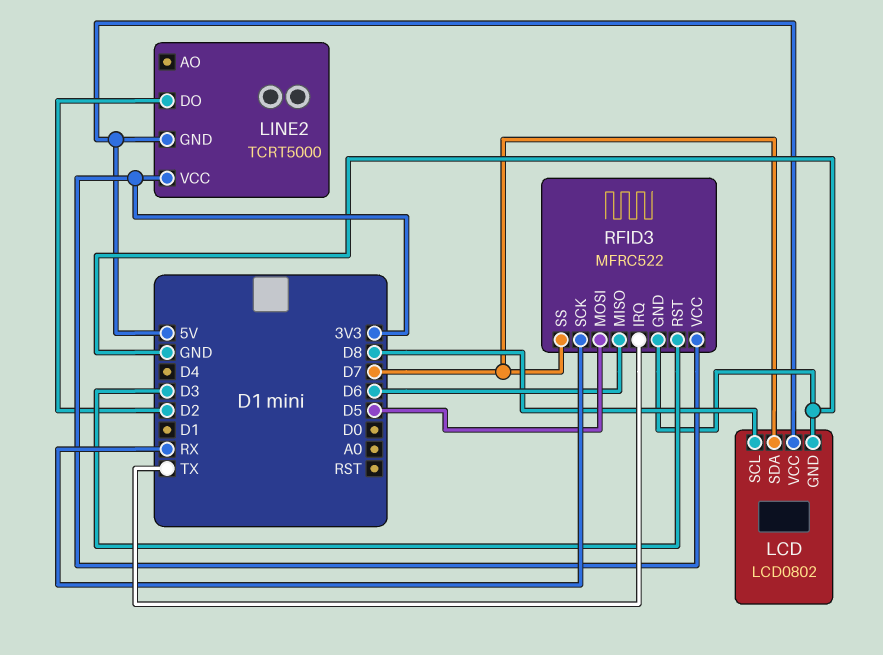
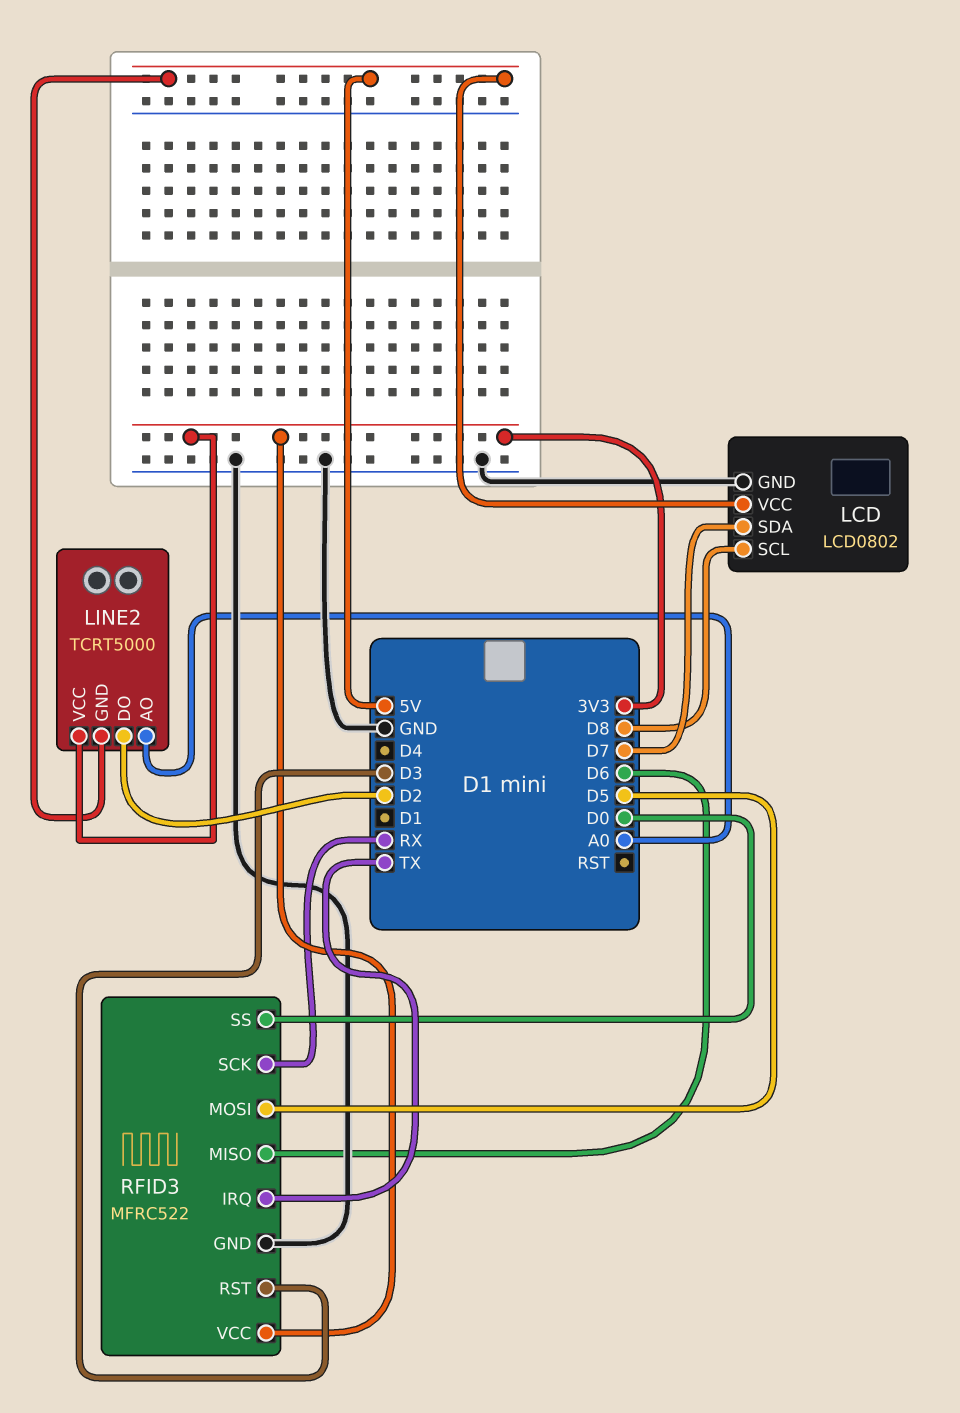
LINE2 pin AO: none -> A0
RFID3 pin SS: D7 -> D0

